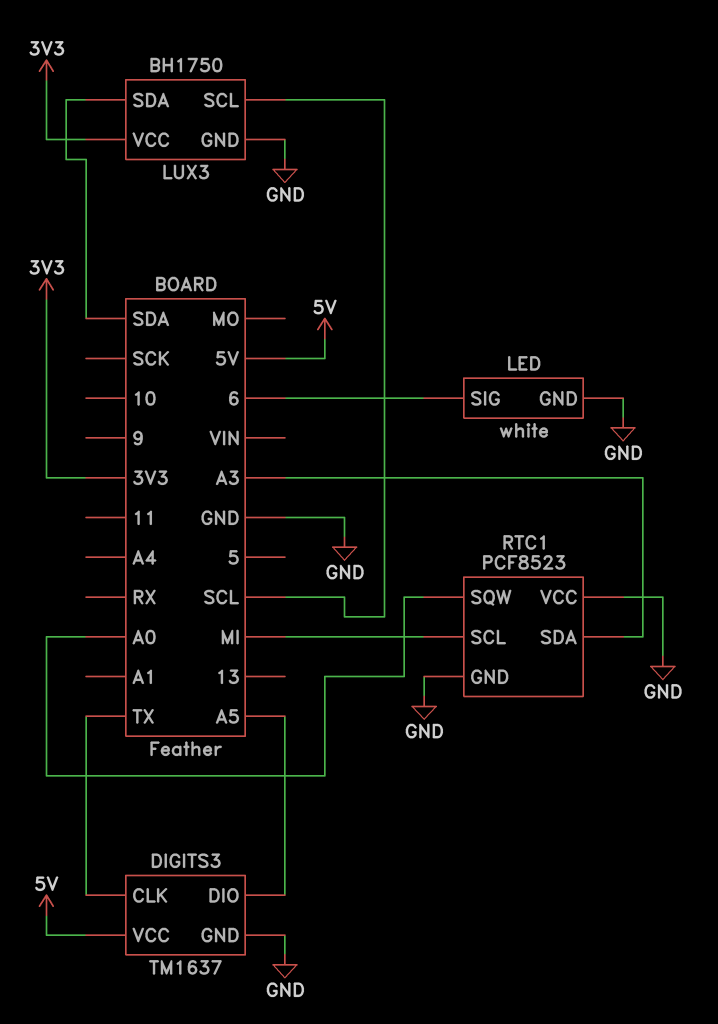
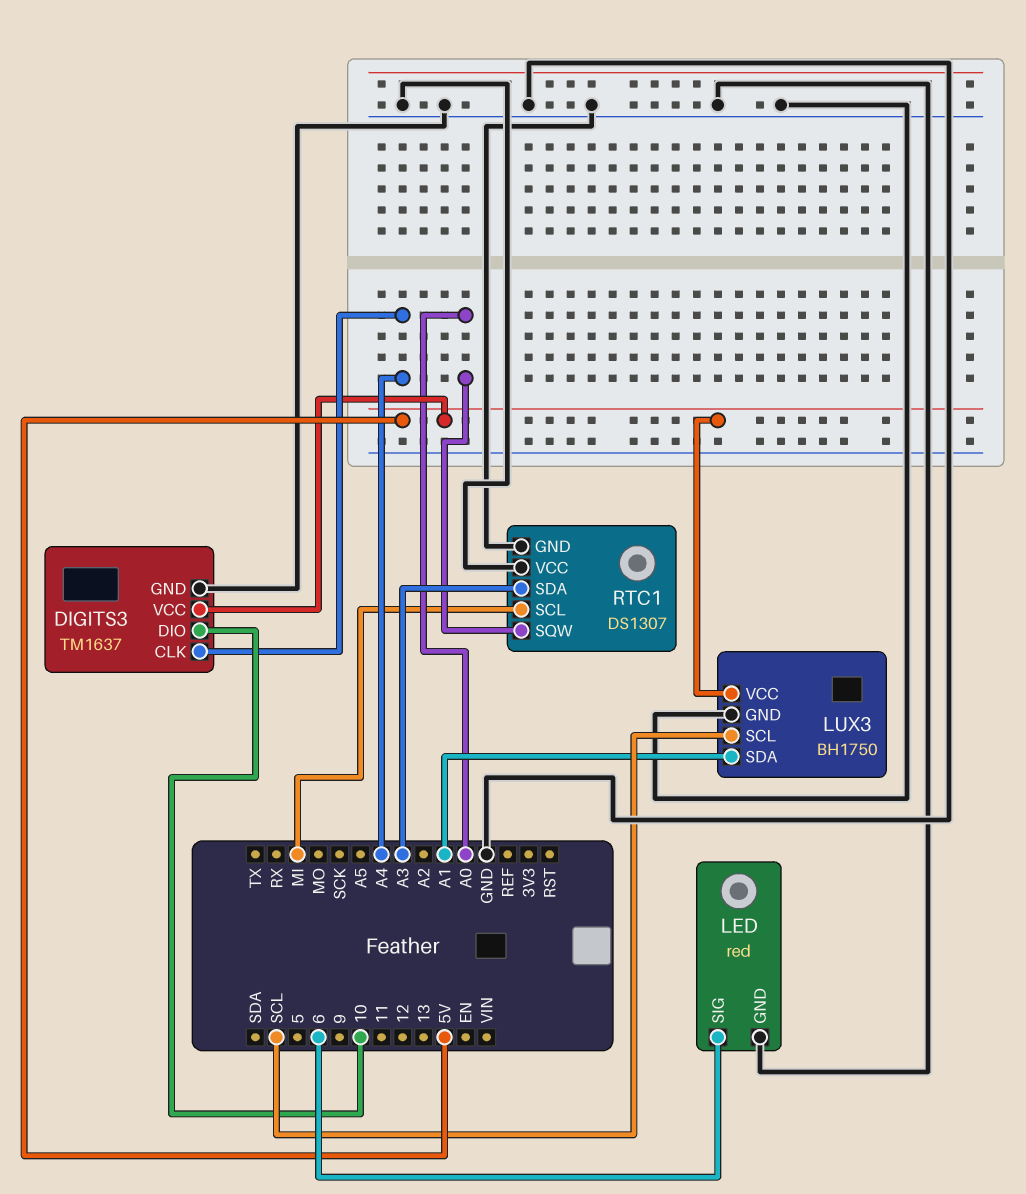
DIGITS3 pin CLK: TX -> A4
DIGITS3 pin DIO: A5 -> 10
LED: white -> red
LUX3 pin SDA: SDA -> A1
LUX3 pin VCC: 3V3 -> 5V
RTC1: PCF8523 -> DS1307

